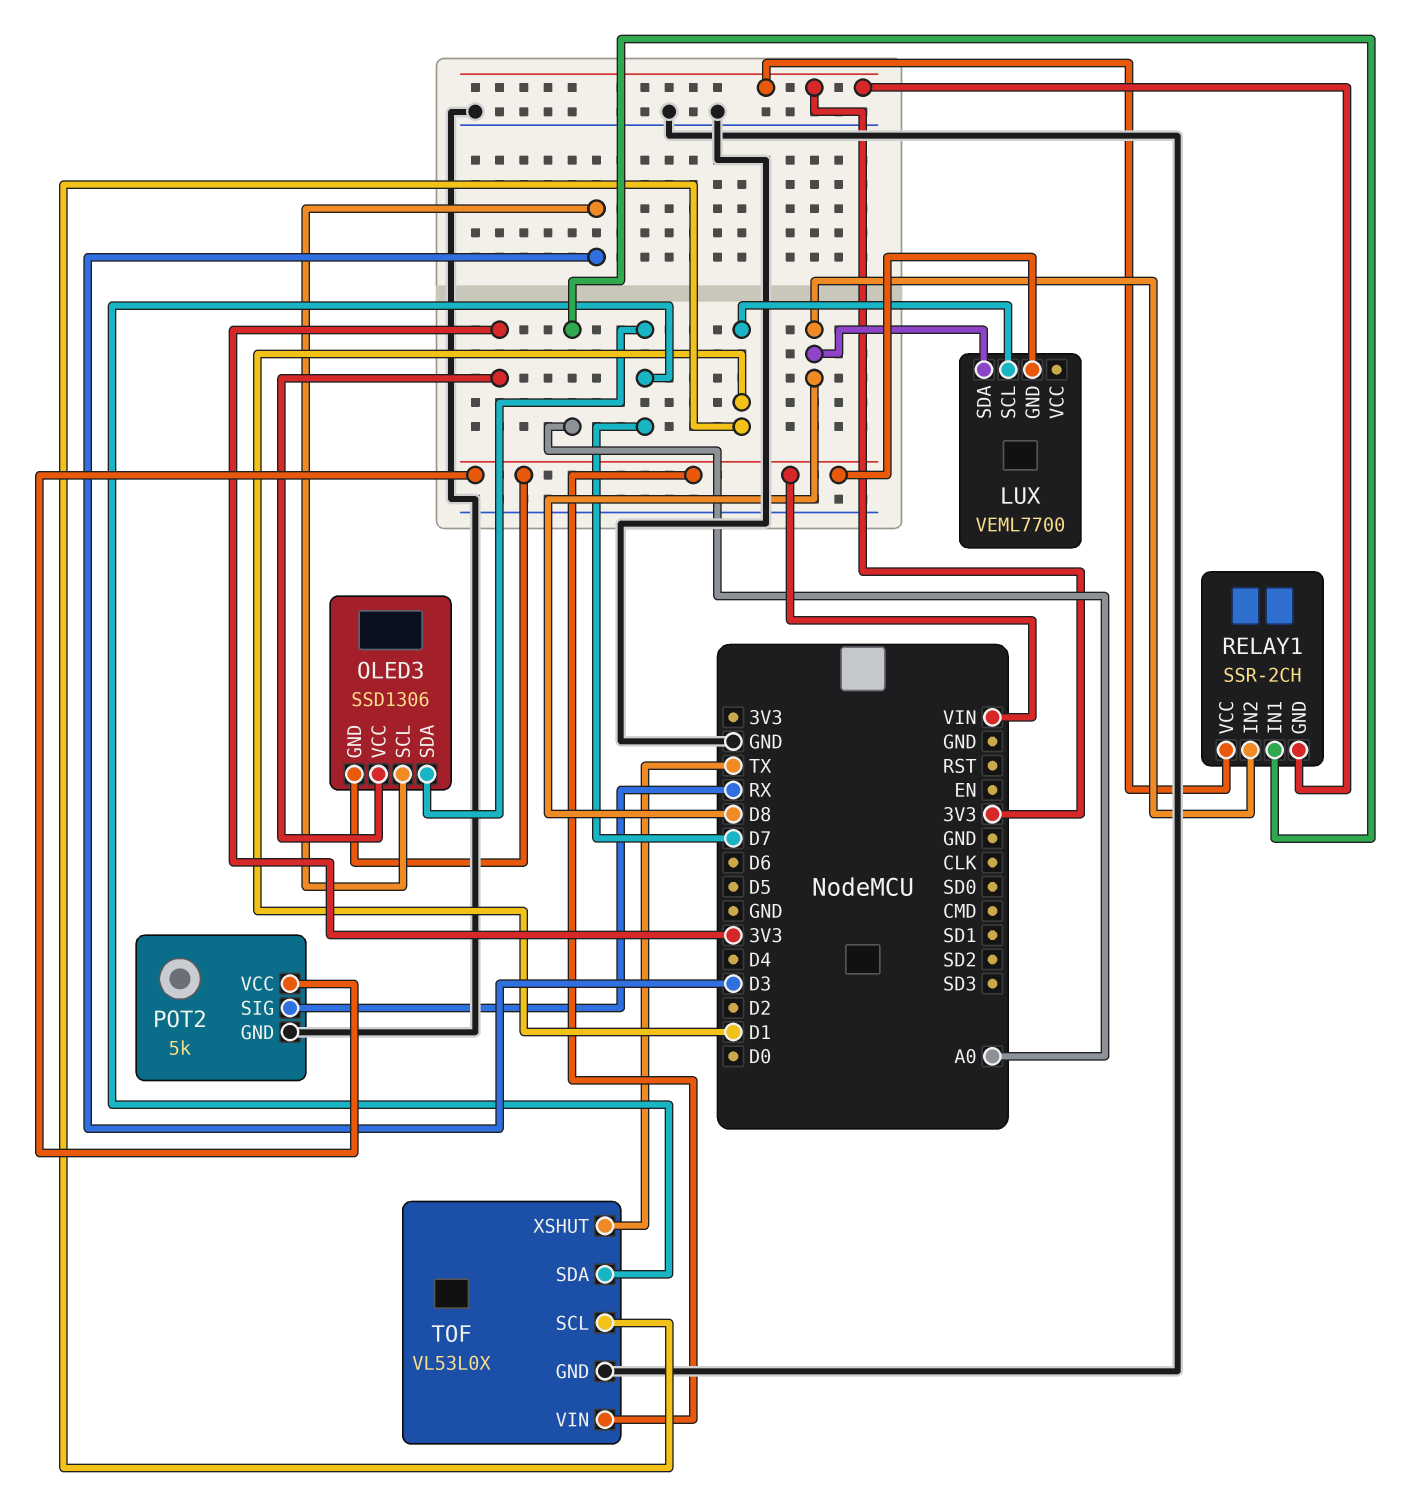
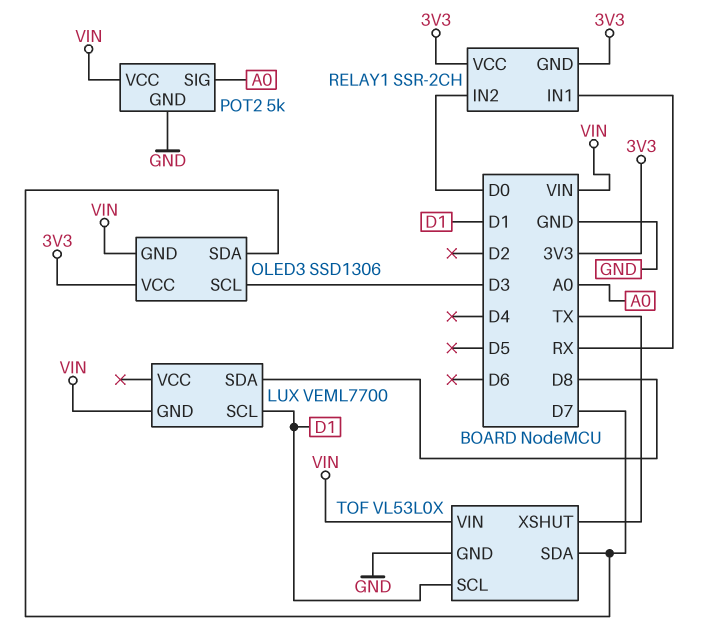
POT2 pin SIG: RX -> A0
RELAY1 pin IN1: A0 -> RX
RELAY1 pin IN2: D8 -> D0

